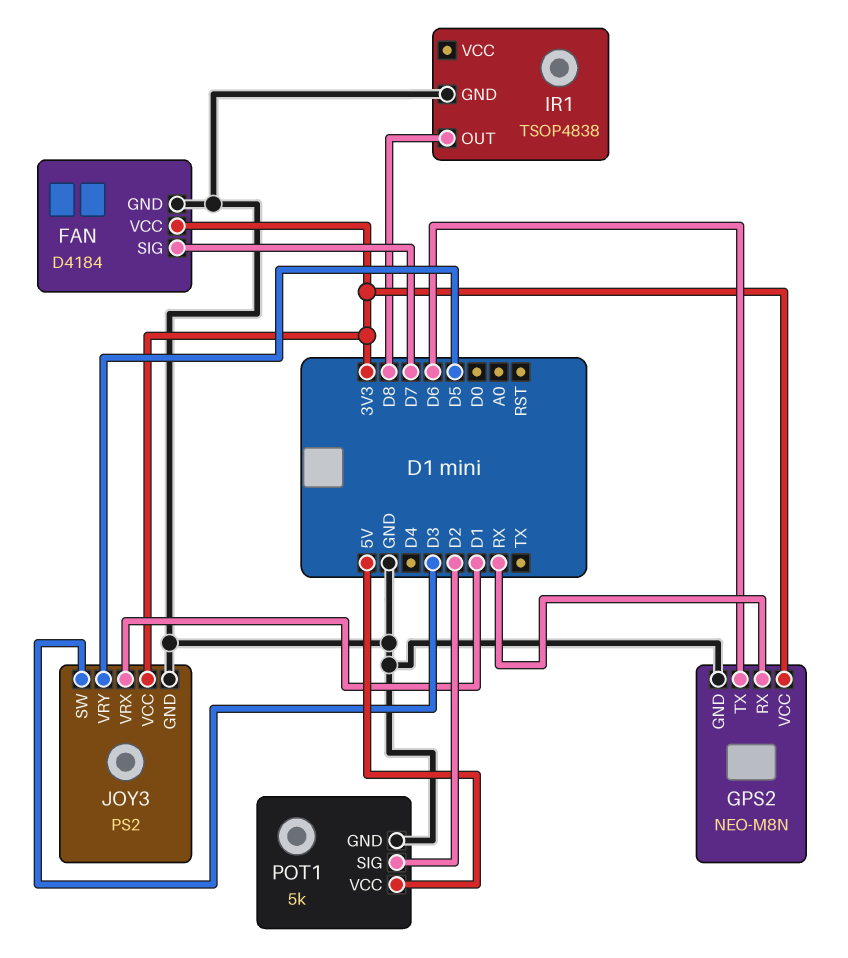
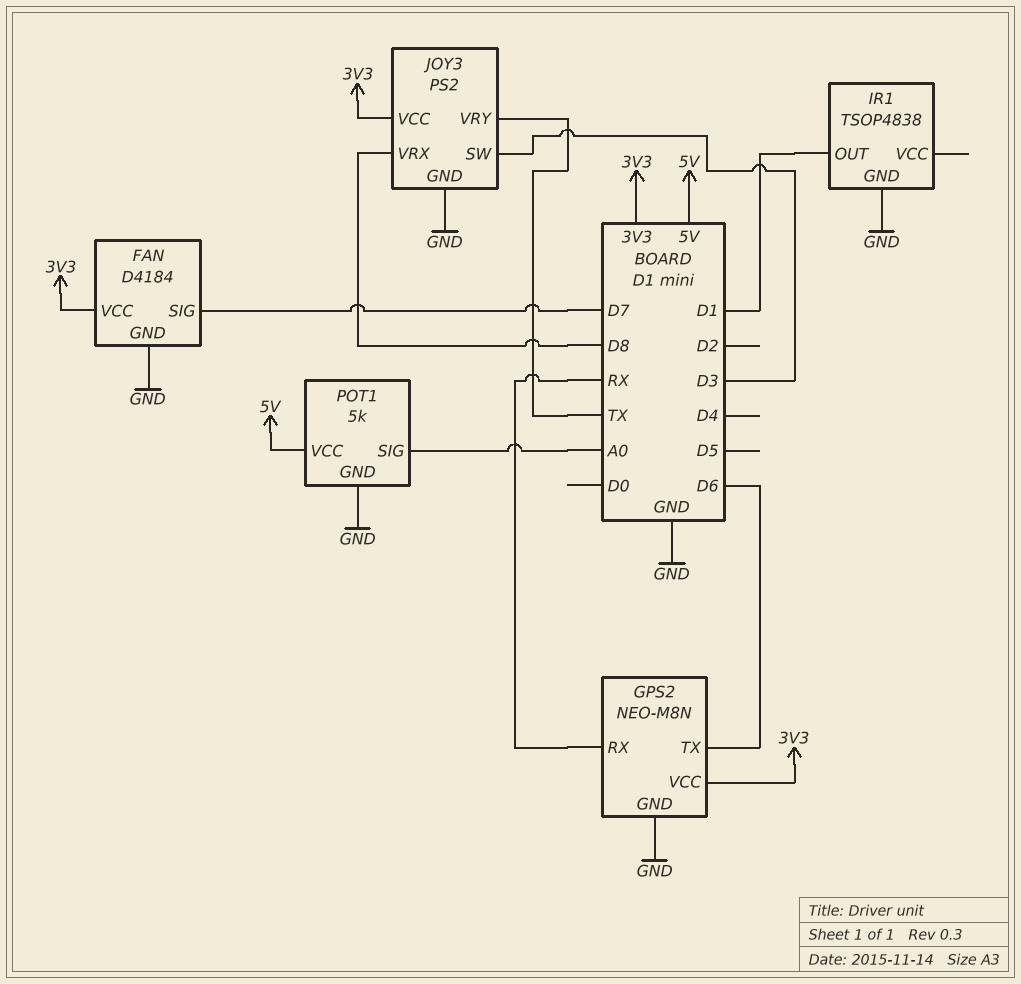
IR1 pin OUT: D8 -> D1
JOY3 pin VRX: D1 -> D8
JOY3 pin VRY: D5 -> TX
POT1 pin SIG: D2 -> A0

